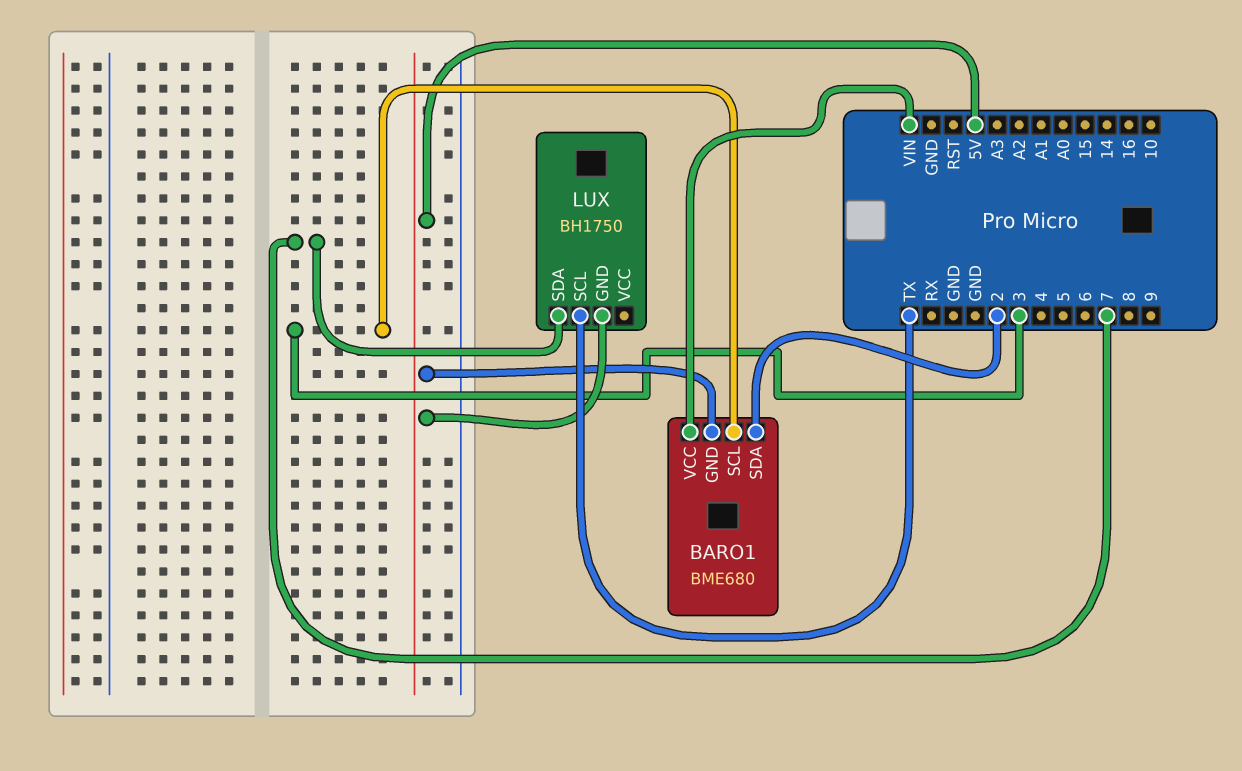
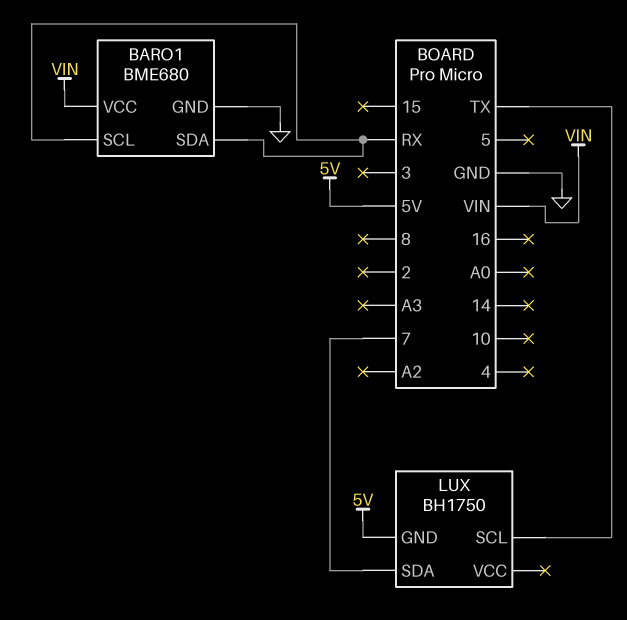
BARO1 pin GND: 5V -> GND
BARO1 pin SCL: 3 -> RX
BARO1 pin SDA: 2 -> RX

